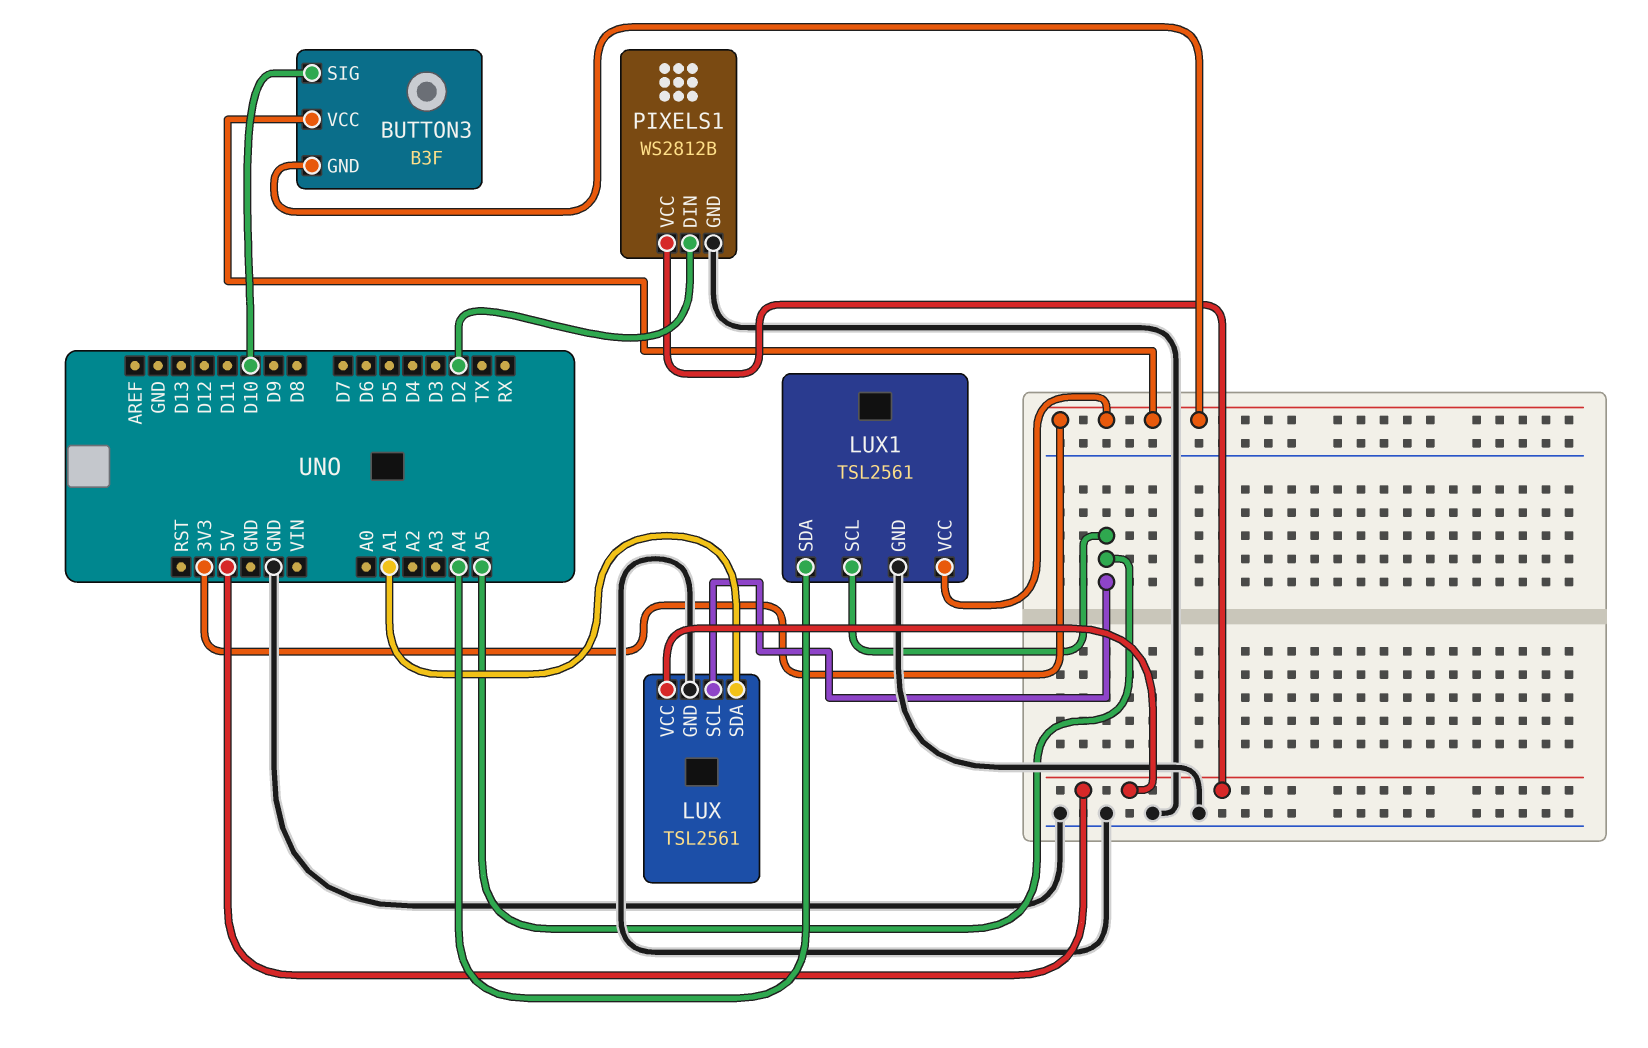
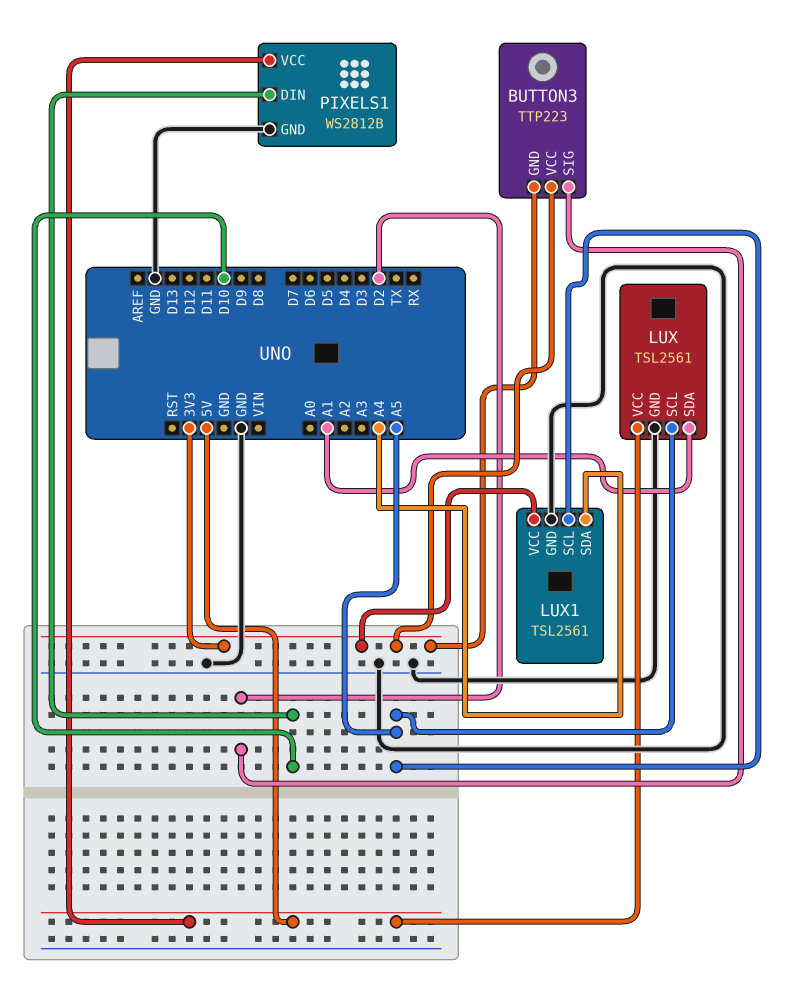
BUTTON3: B3F -> TTP223
BUTTON3 pin SIG: D10 -> D2
PIXELS1 pin DIN: D2 -> D10

